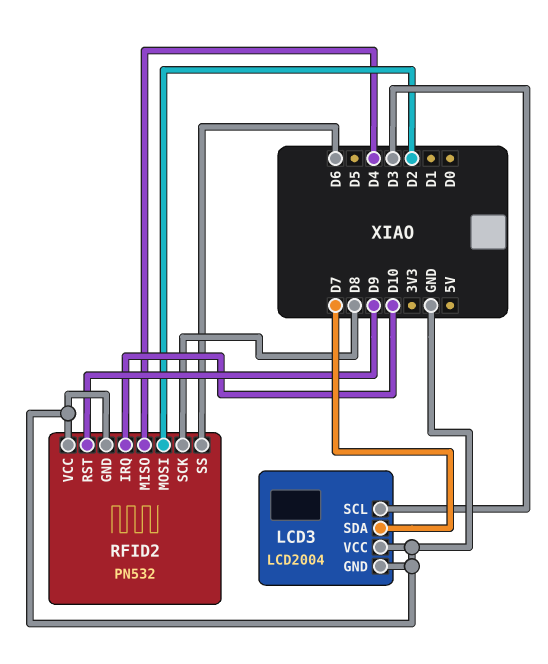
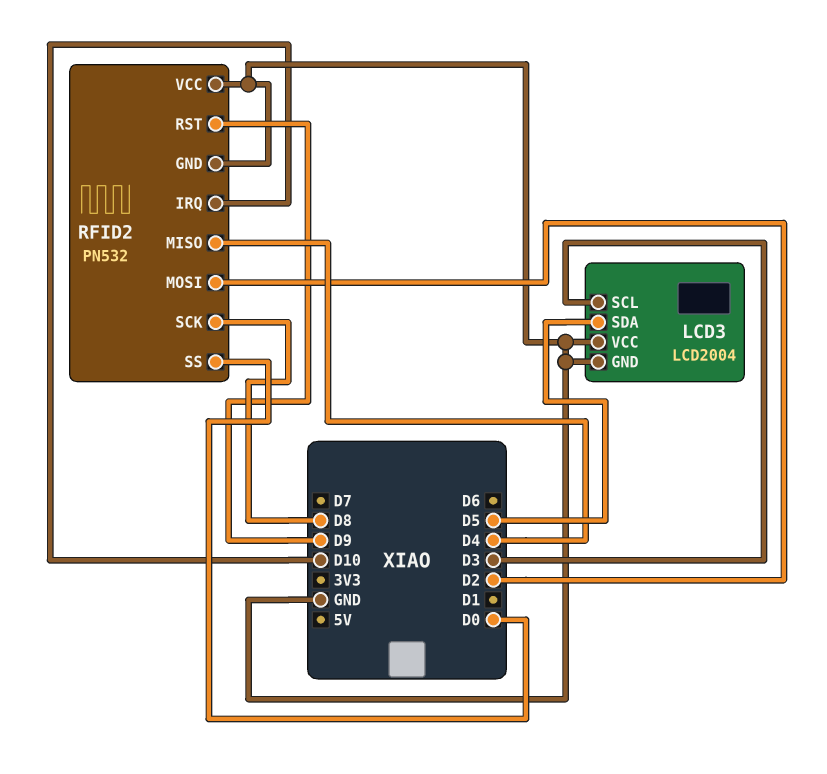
LCD3 pin SDA: D7 -> D5
RFID2 pin SS: D6 -> D0

